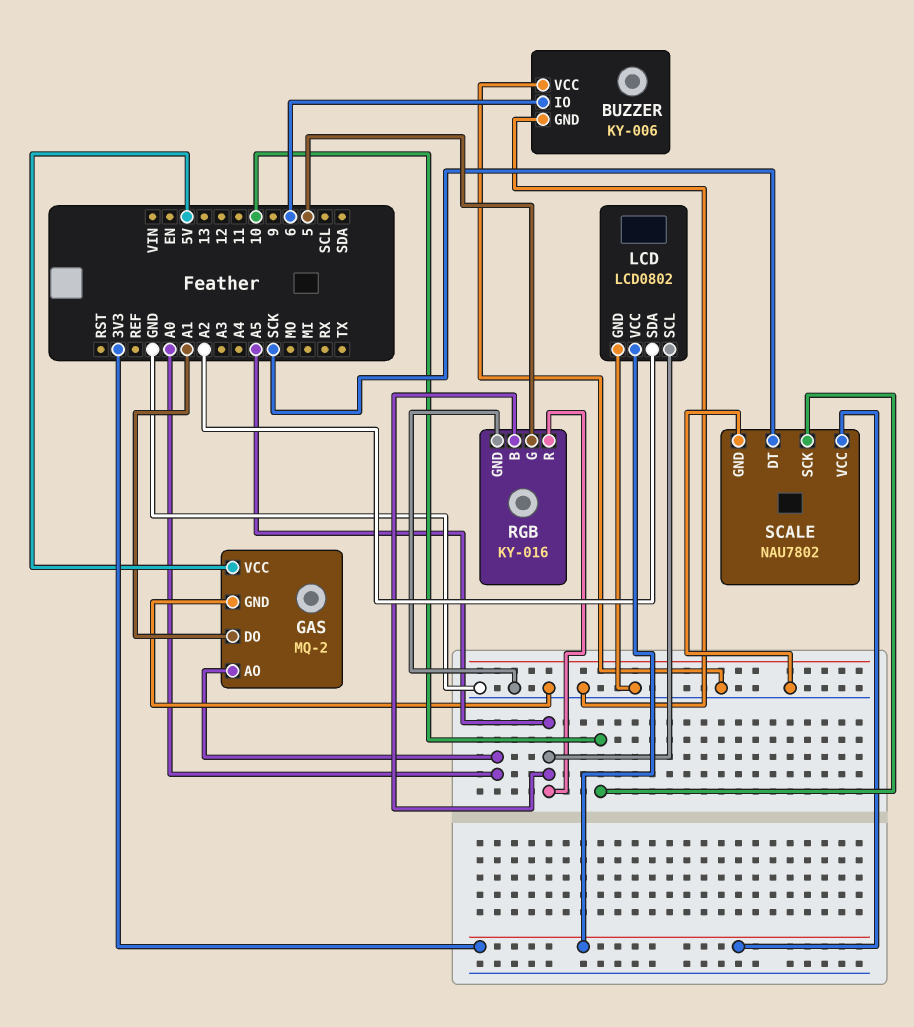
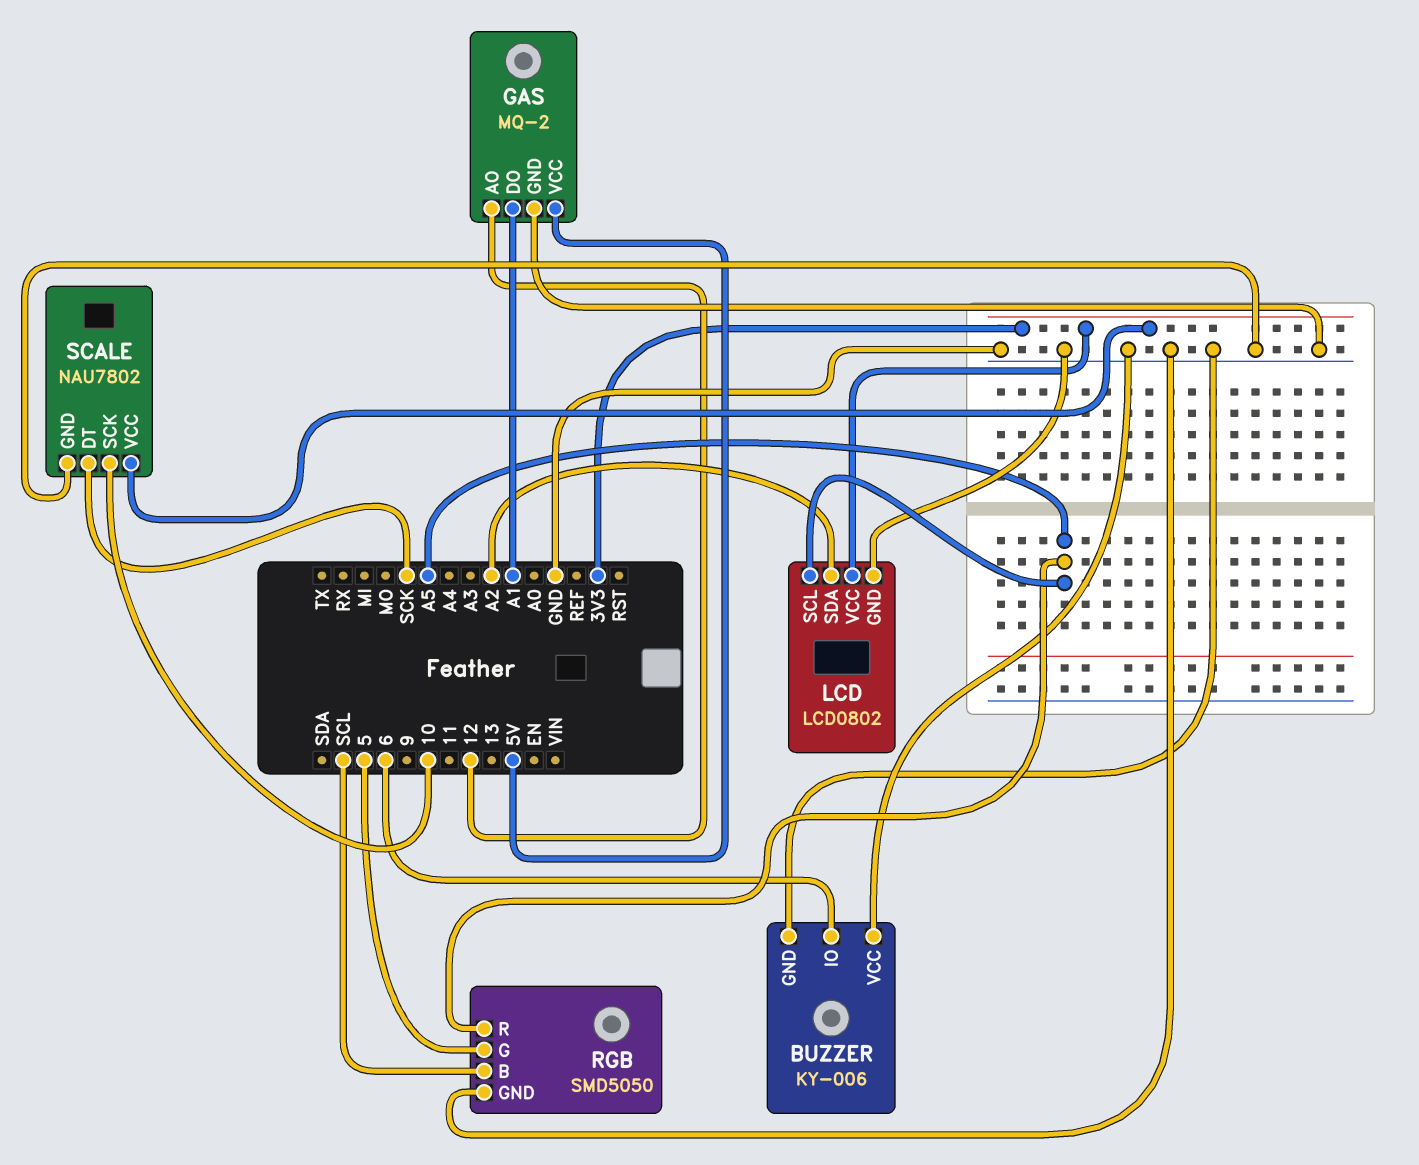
GAS pin AO: A0 -> 12
RGB: KY-016 -> SMD5050
RGB pin B: A5 -> SCL

